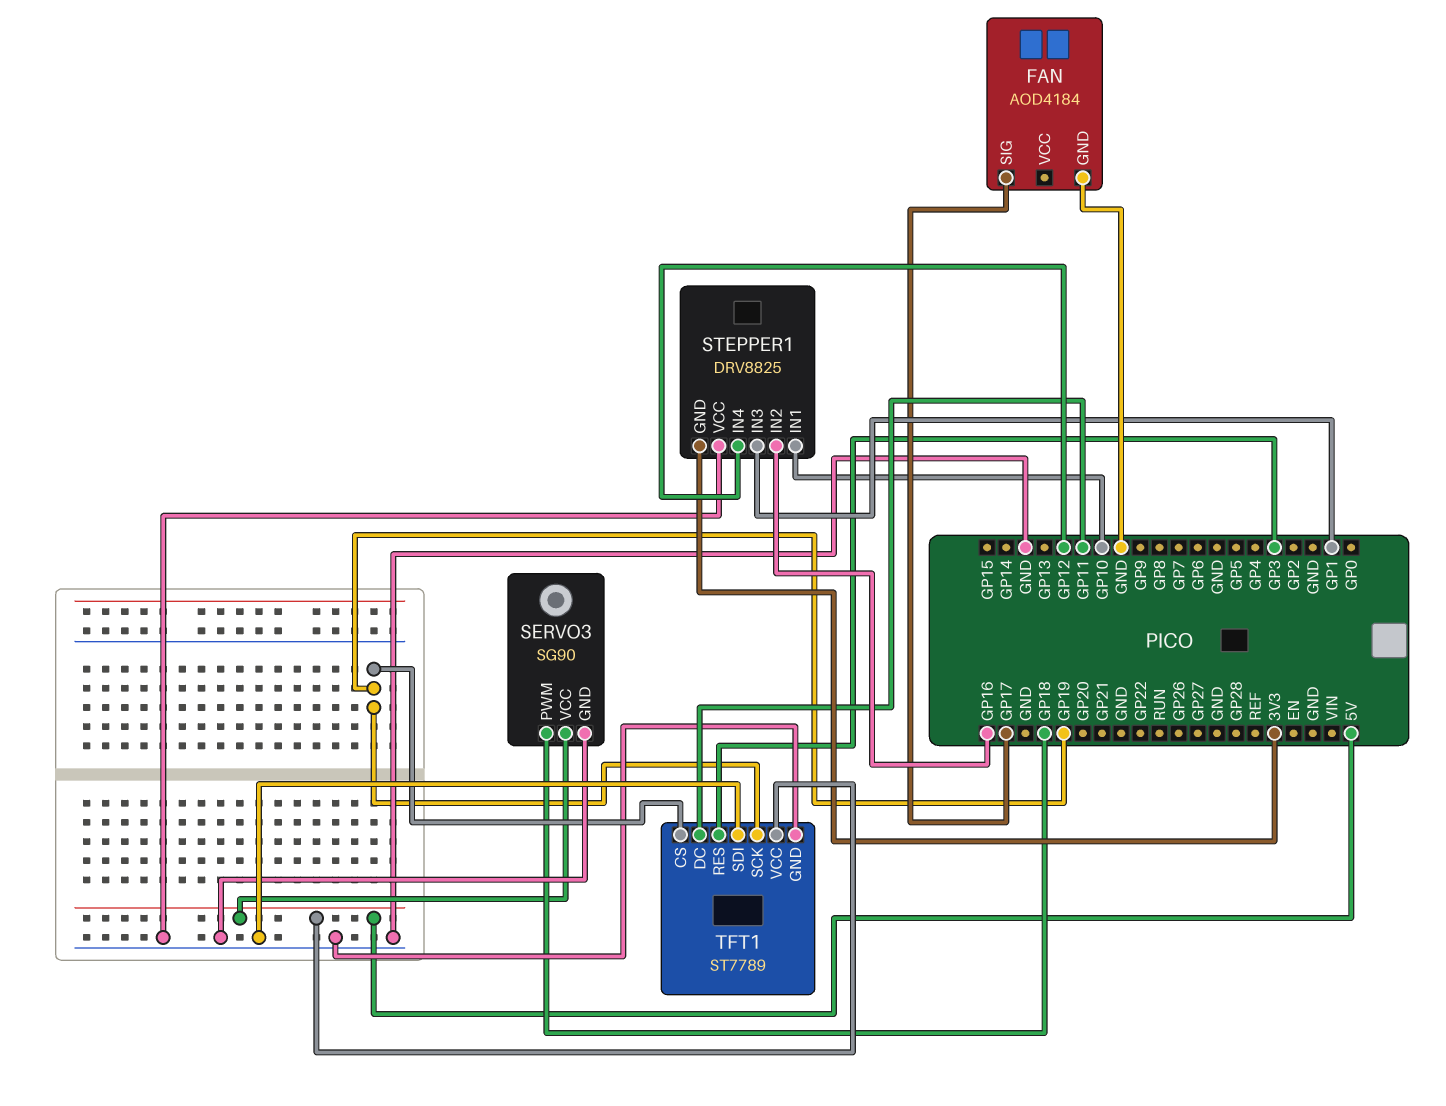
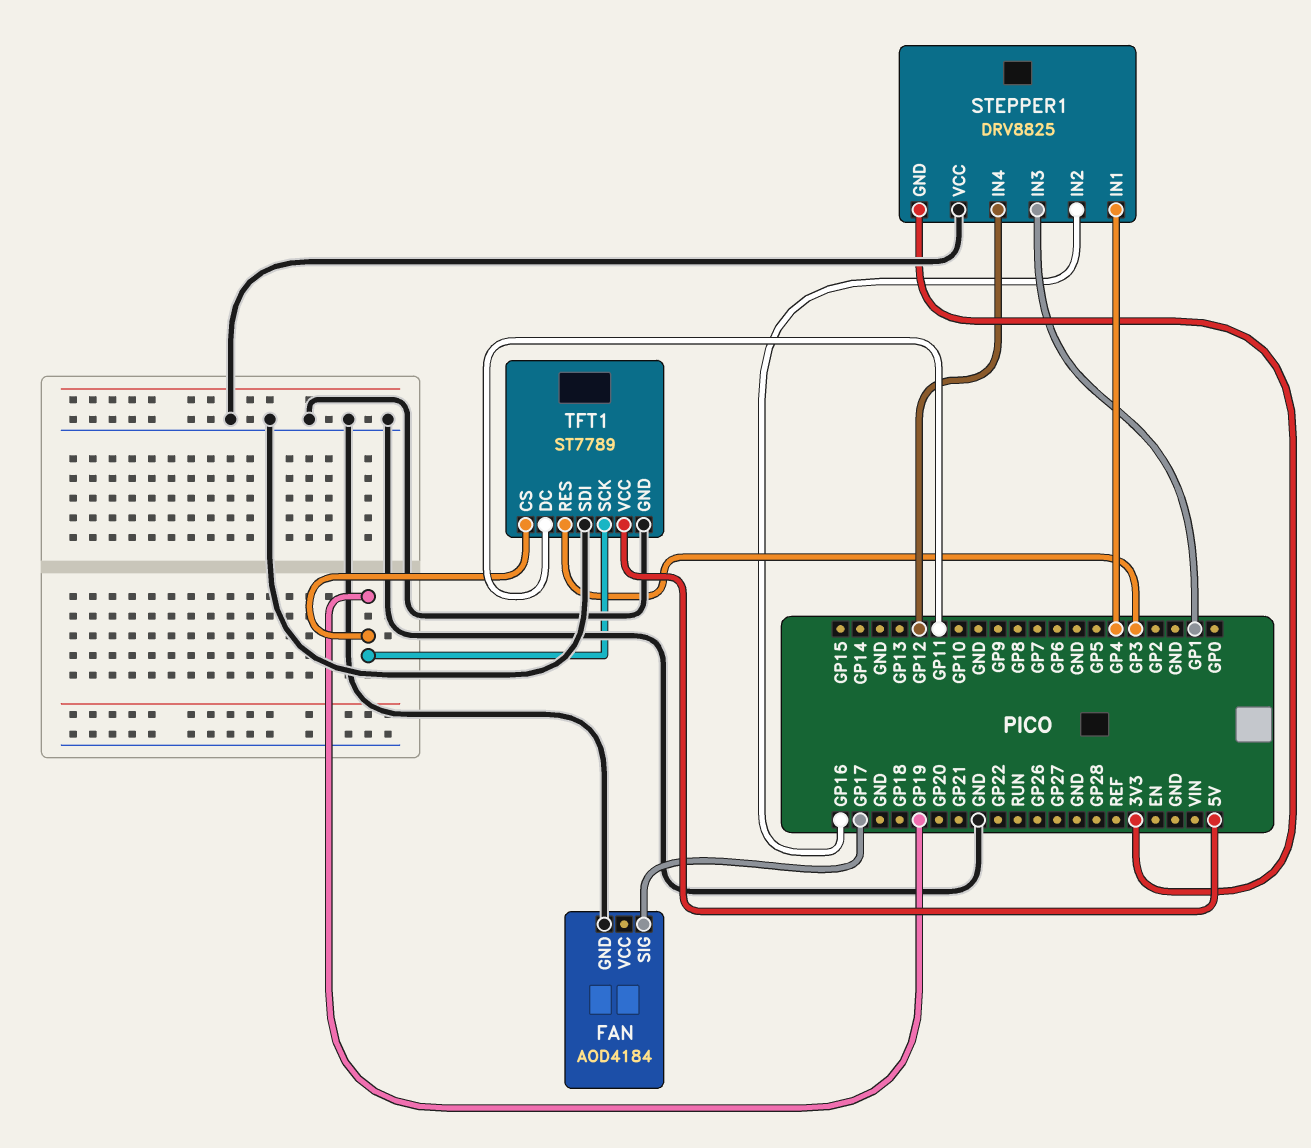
SERVO3: SG90 -> none
SERVO3 pin GND: GND -> none
SERVO3 pin PWM: GP18 -> none
SERVO3 pin VCC: 5V -> none
STEPPER1 pin IN1: GP10 -> GP4

